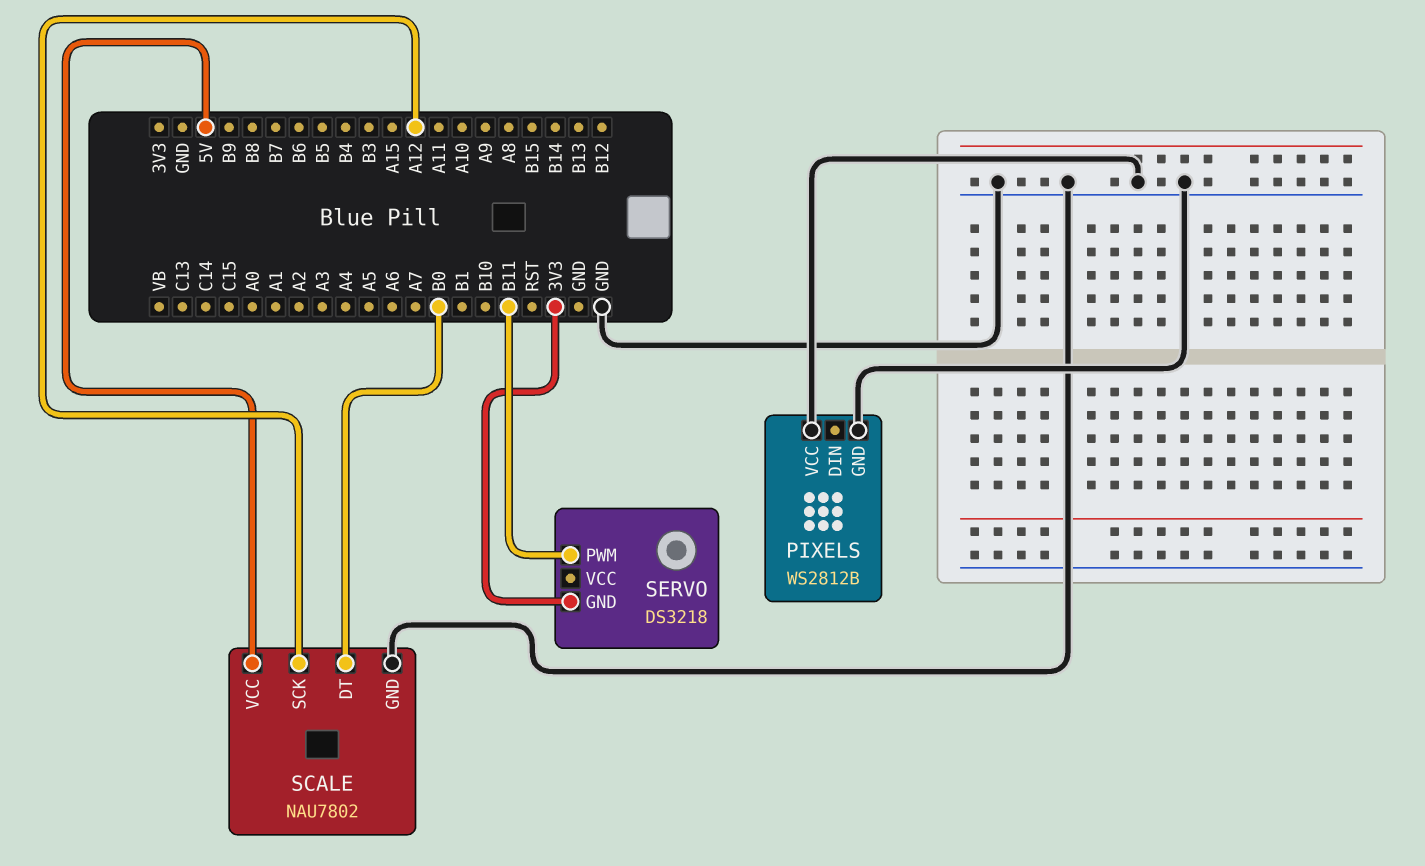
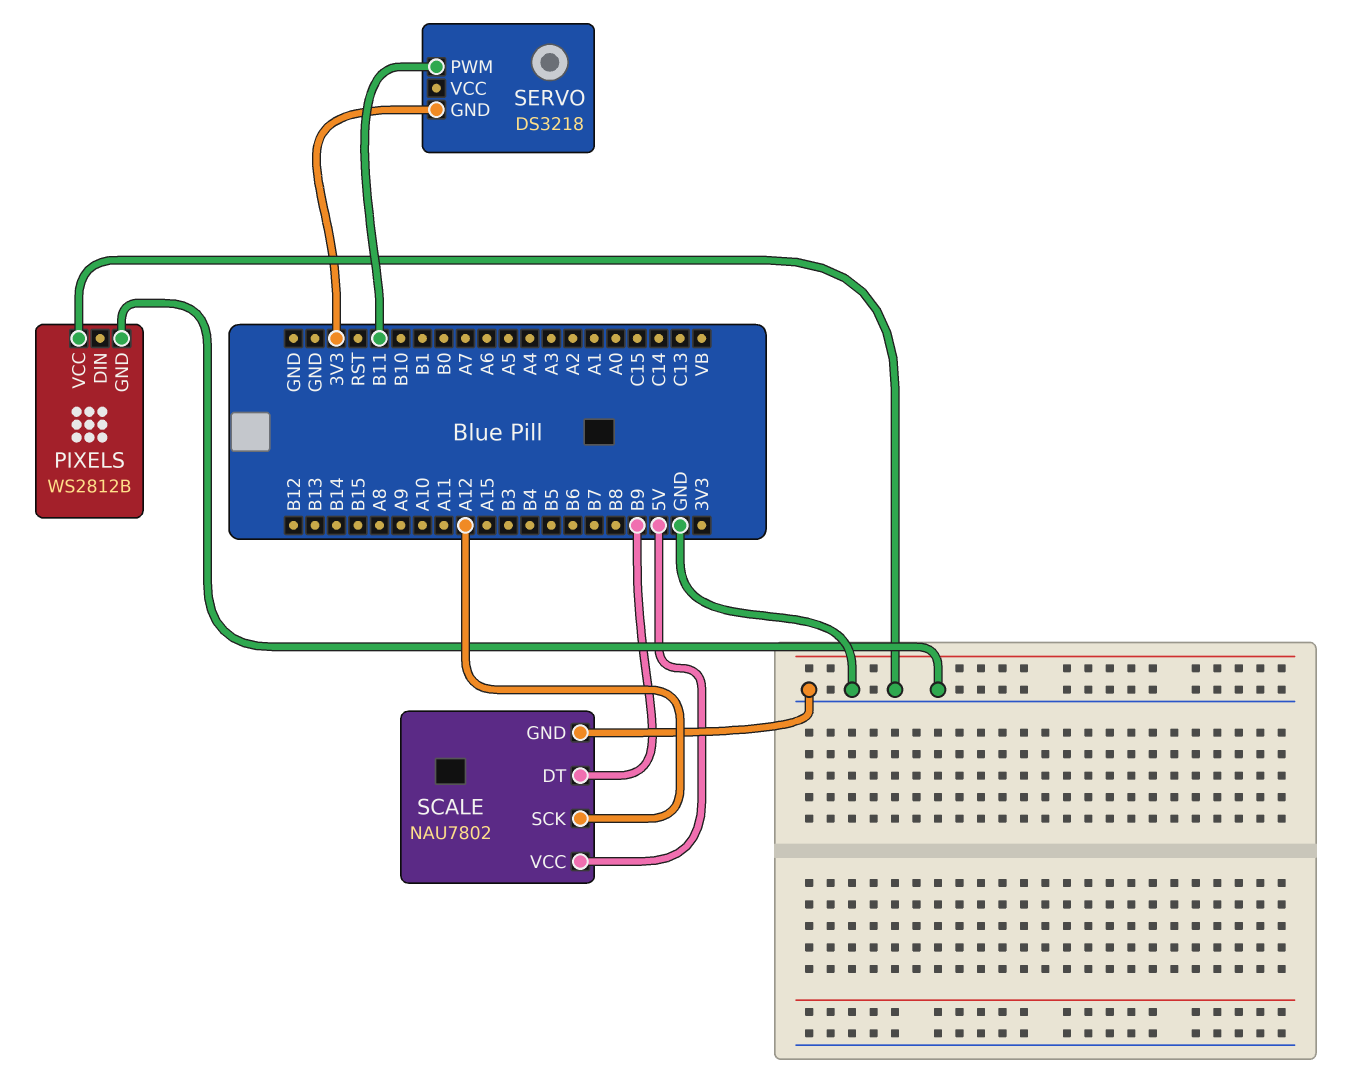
SCALE pin DT: B0 -> B9

